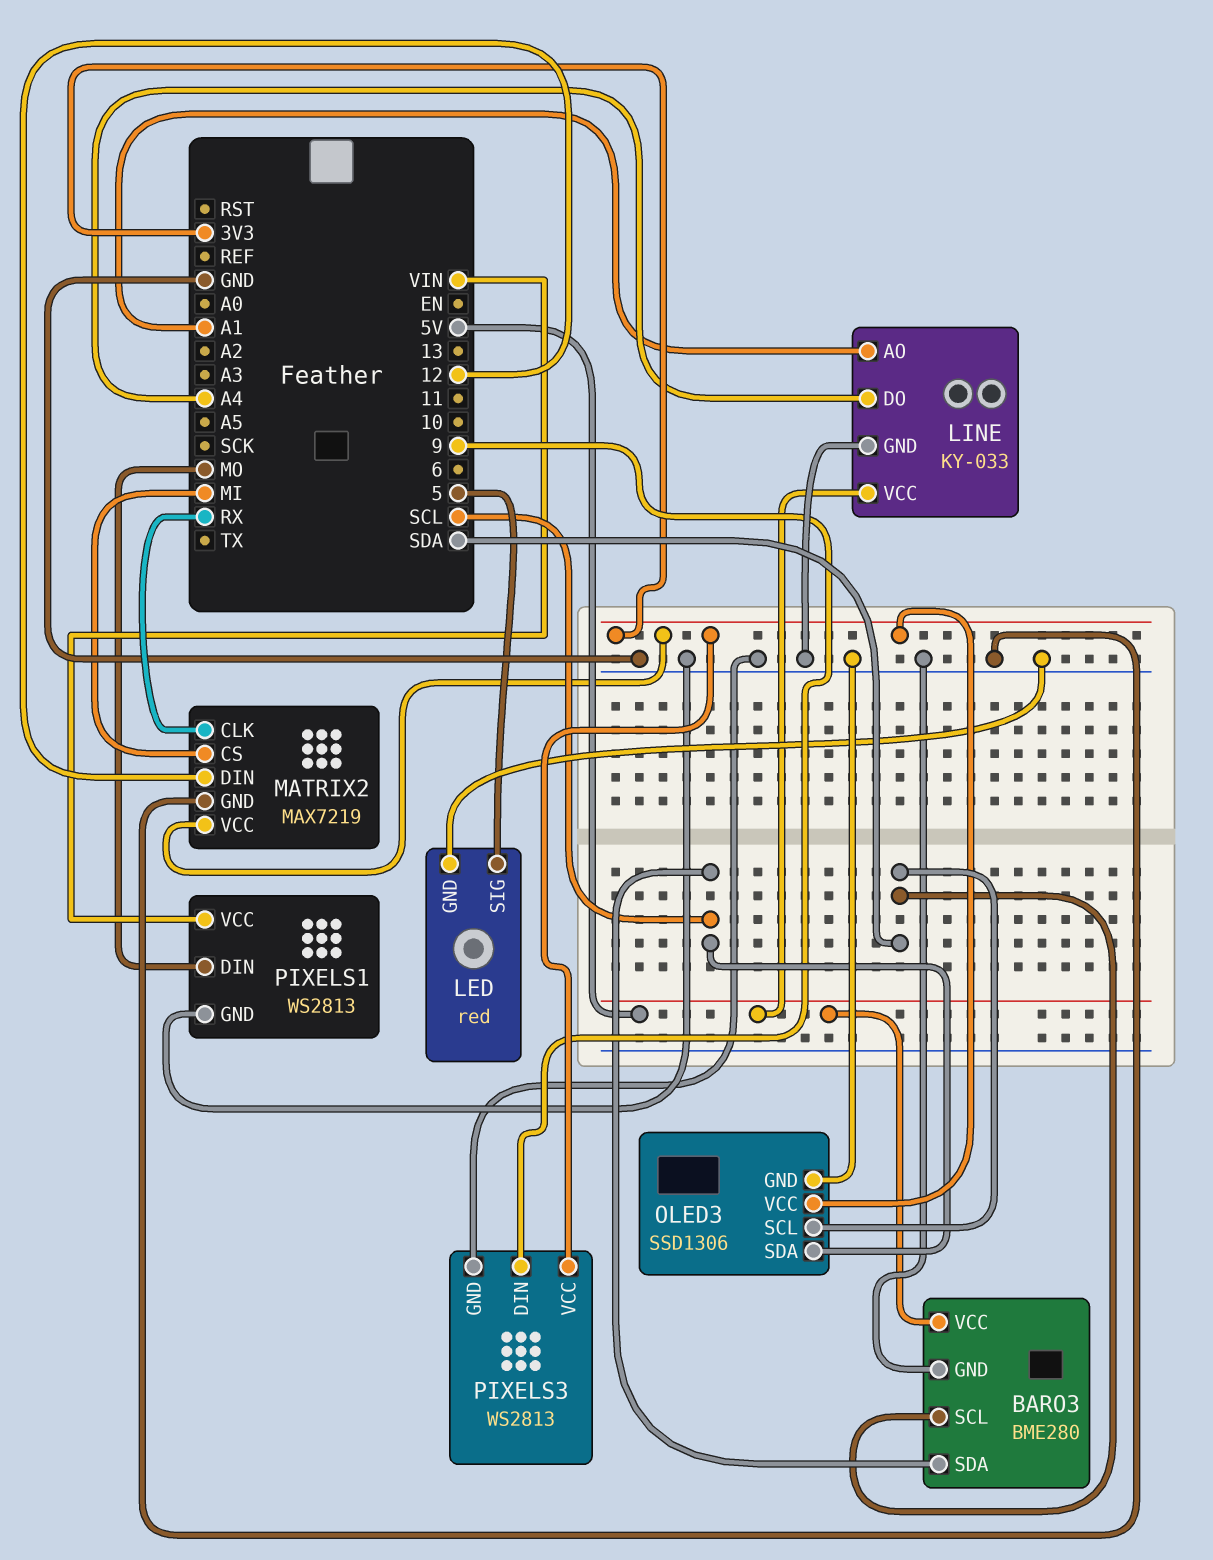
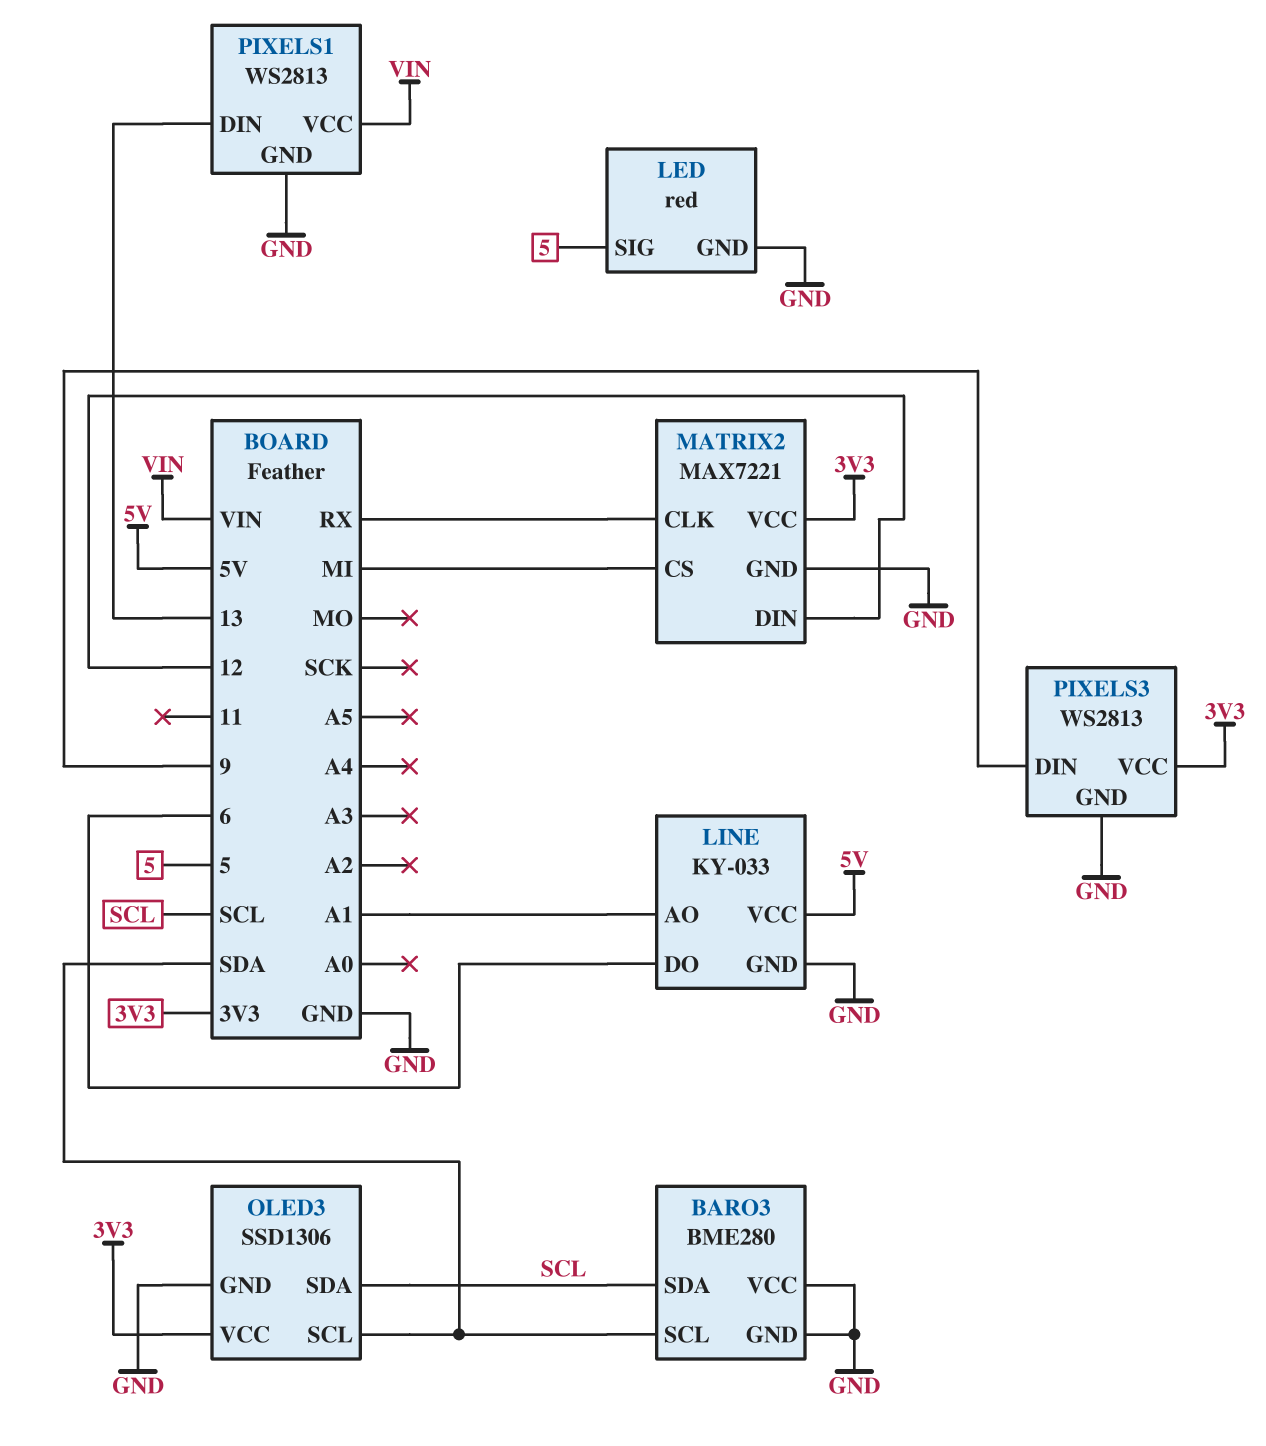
BARO3 pin VCC: 5V -> GND
LINE pin DO: A4 -> 6
MATRIX2: MAX7219 -> MAX7221
PIXELS1 pin DIN: MO -> 13

